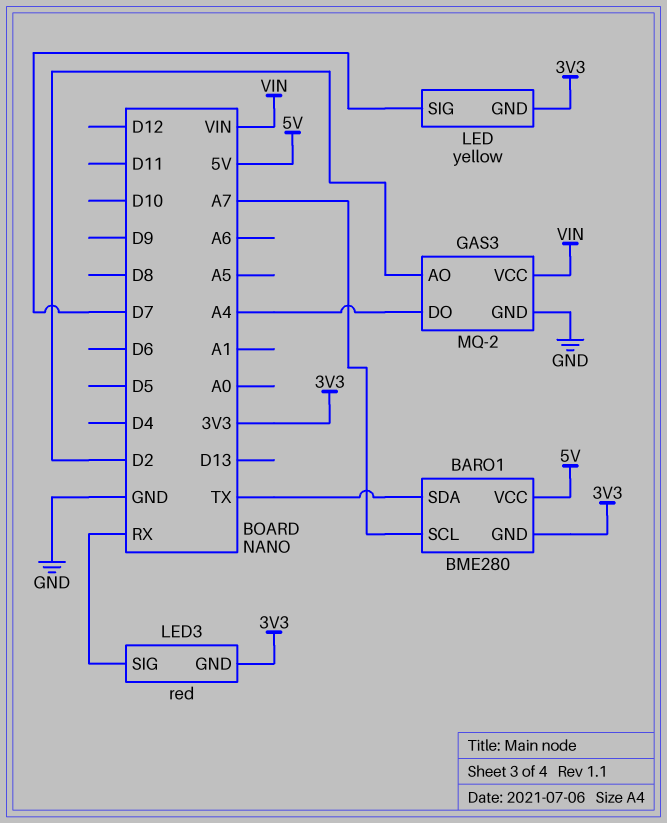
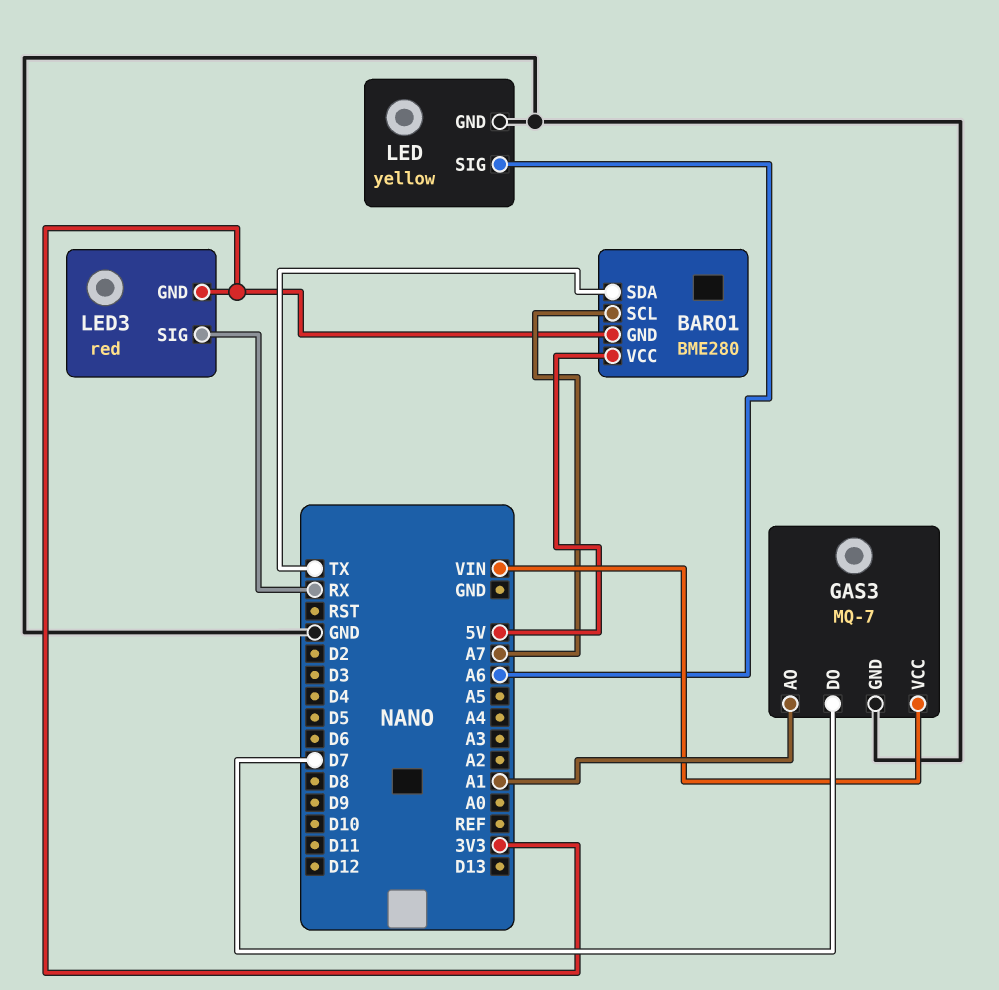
GAS3: MQ-2 -> MQ-7
GAS3 pin AO: D2 -> A1
GAS3 pin DO: A4 -> D7
LED pin GND: 3V3 -> GND
LED pin SIG: D7 -> A6

